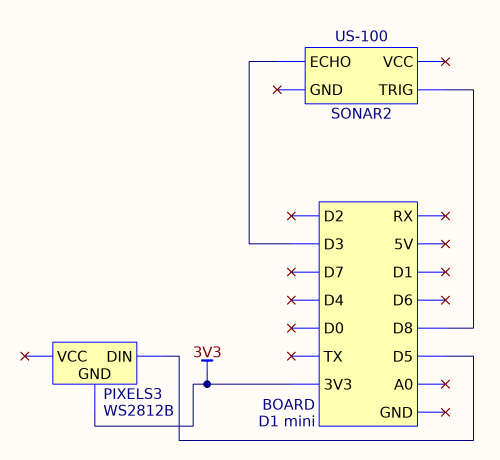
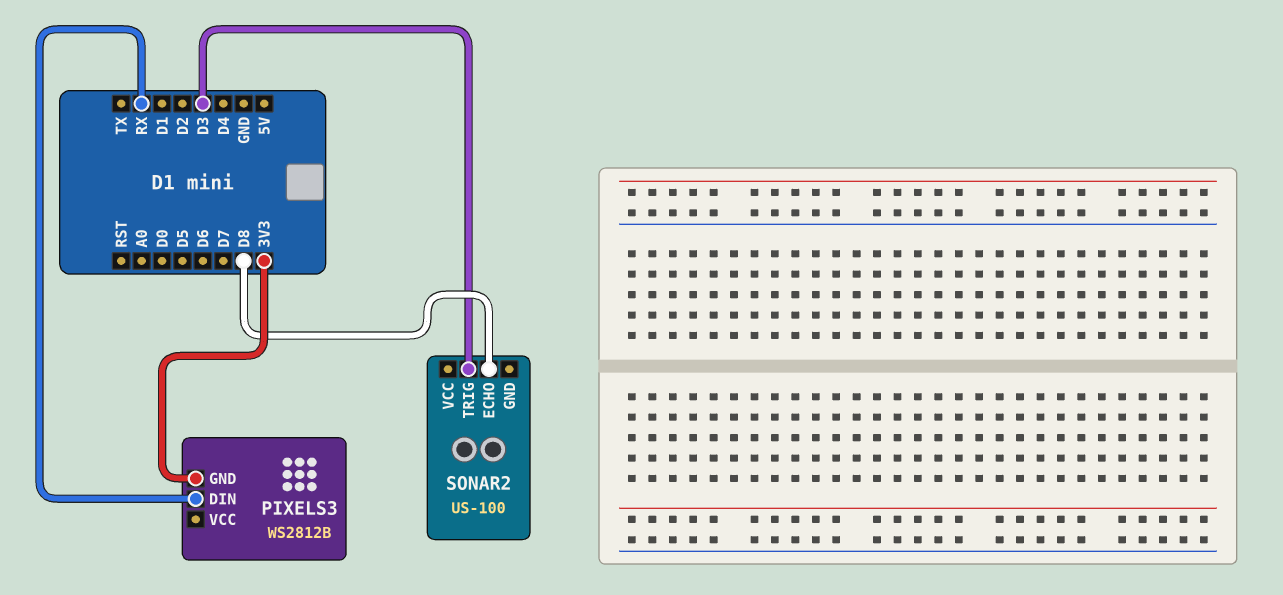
PIXELS3 pin DIN: D5 -> RX
SONAR2 pin ECHO: D3 -> D8
SONAR2 pin TRIG: D8 -> D3

